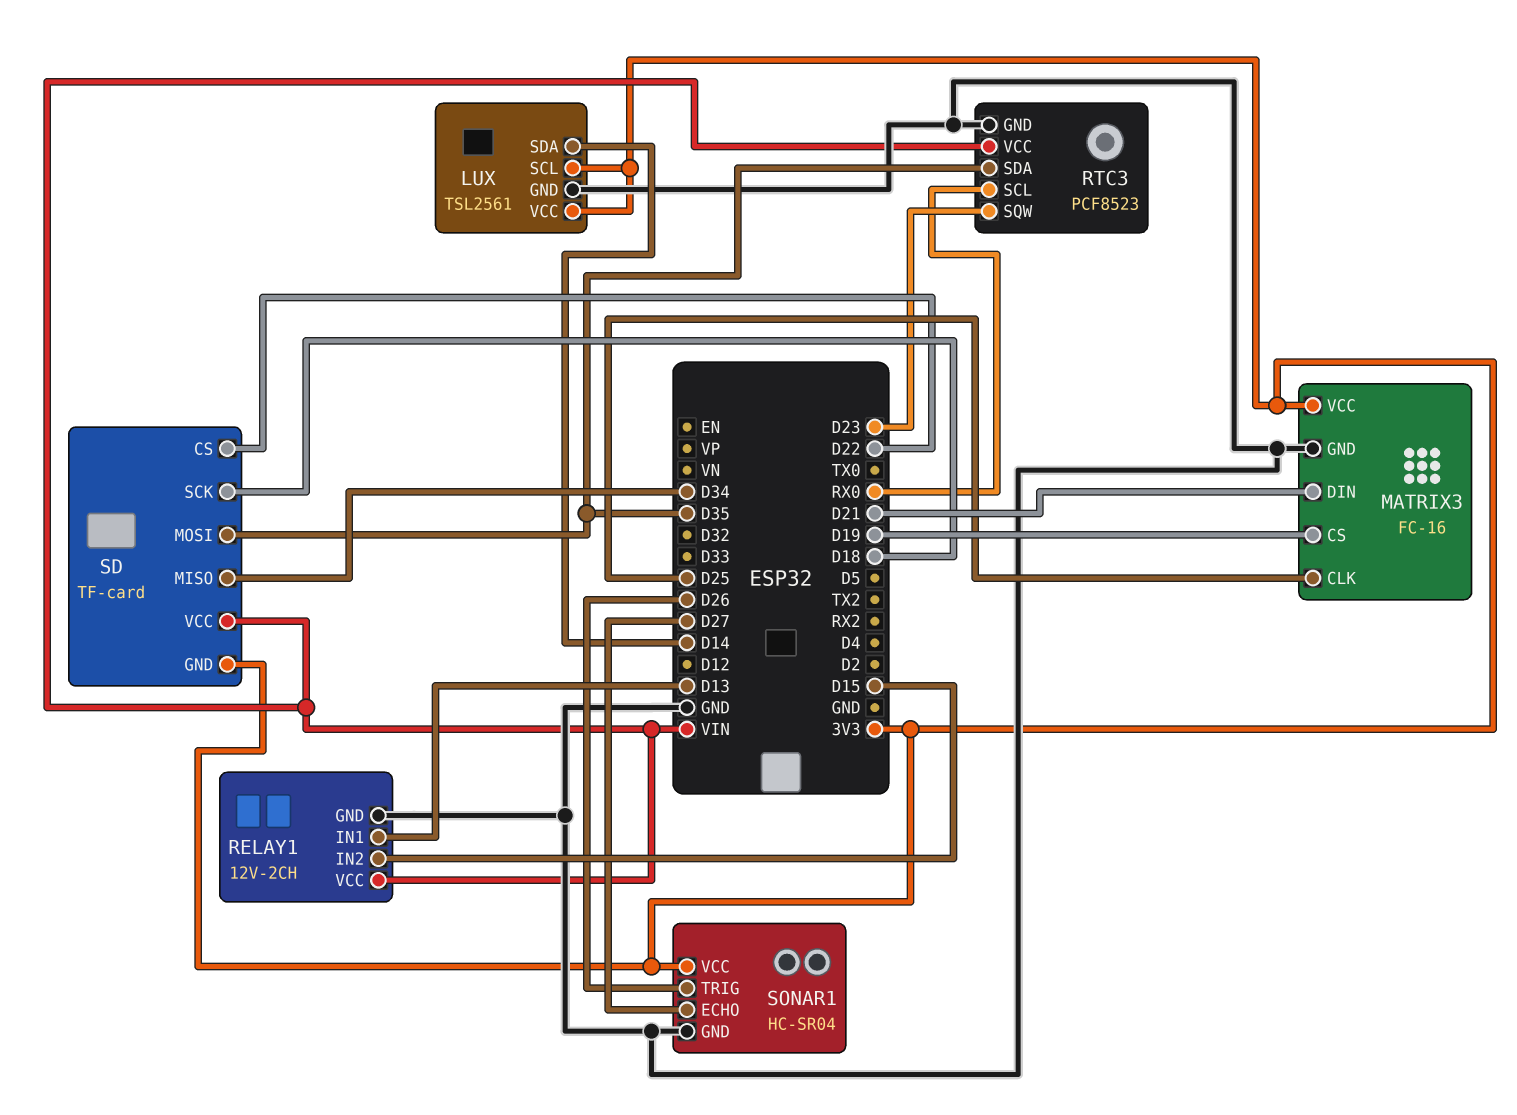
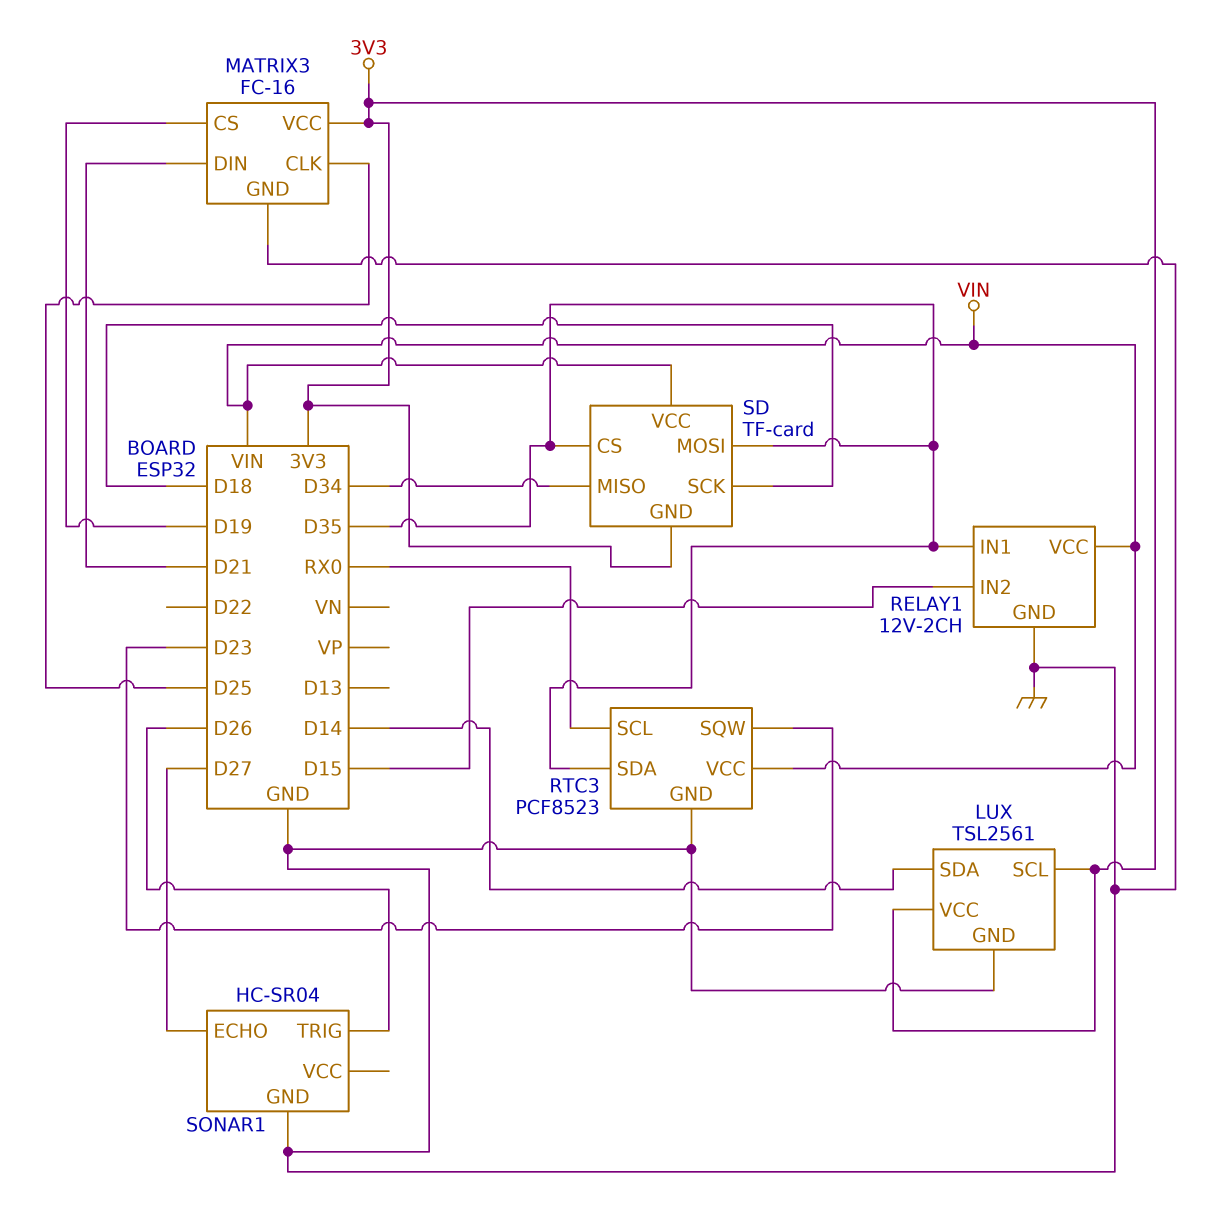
RELAY1 pin IN1: D13 -> D35
SD pin CS: D22 -> D35
SONAR1 pin VCC: 3V3 -> none

